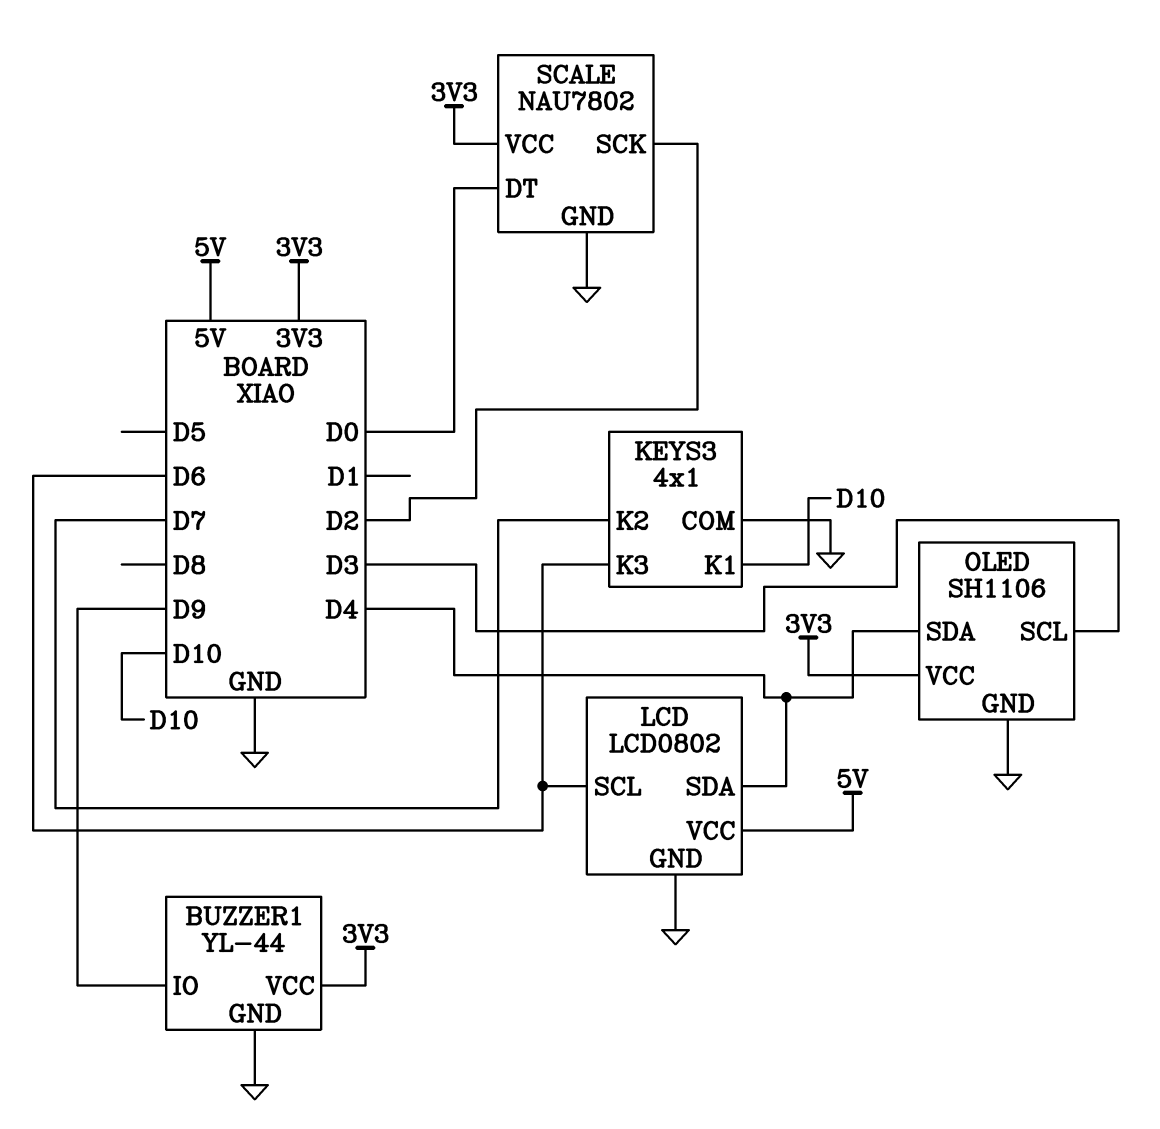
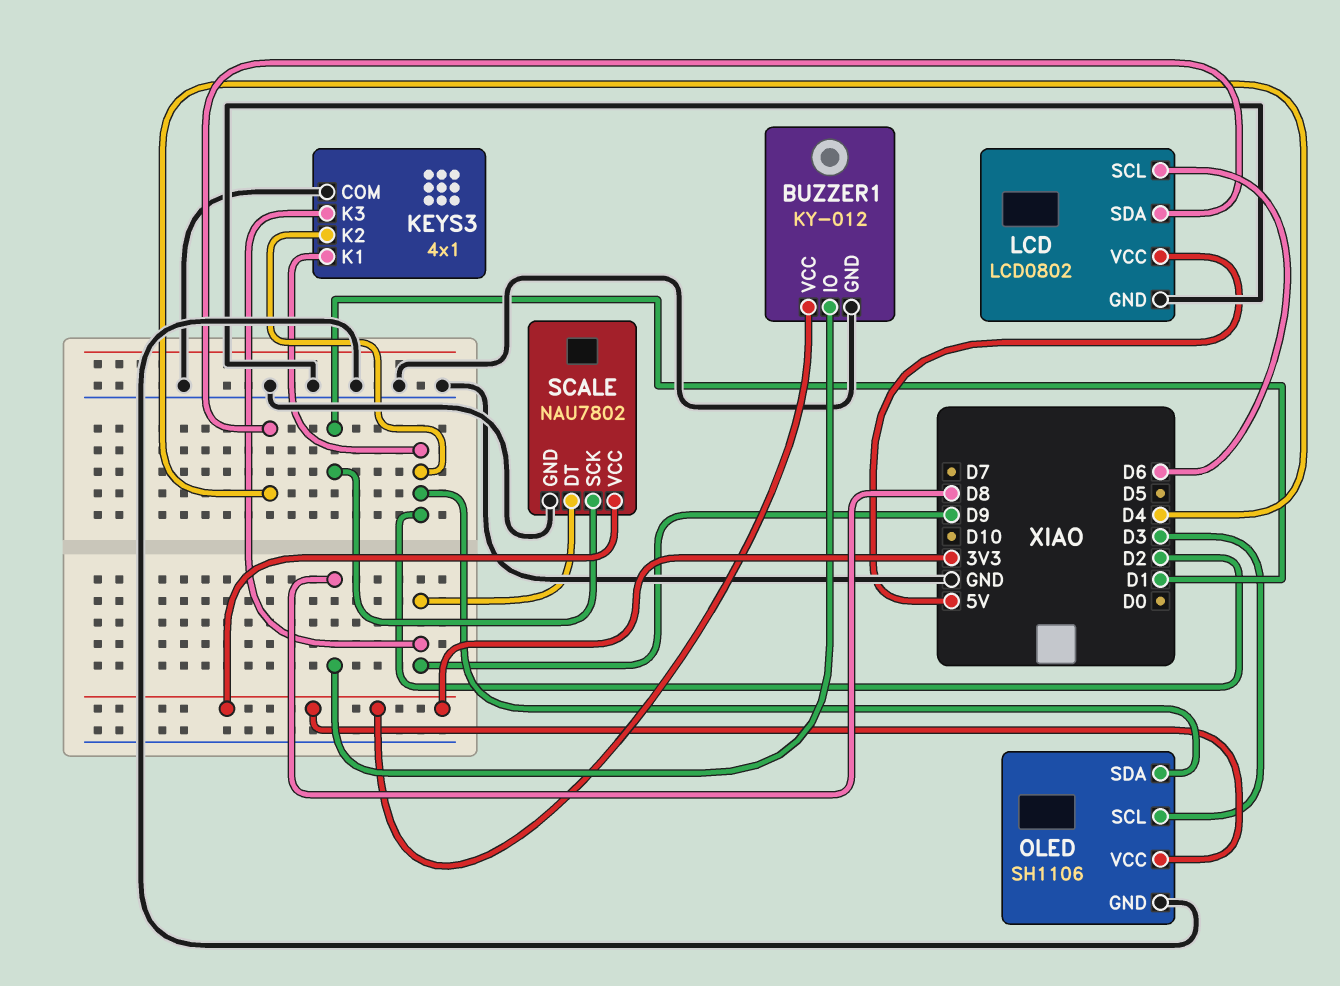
BUZZER1: YL-44 -> KY-012
BUZZER1 pin IO: D9 -> D8
KEYS3 pin K1: D10 -> D2
KEYS3 pin K2: D7 -> D2
KEYS3 pin K3: D6 -> D9
OLED pin SDA: D4 -> D2
SCALE pin DT: D0 -> D9
SCALE pin SCK: D2 -> D1

